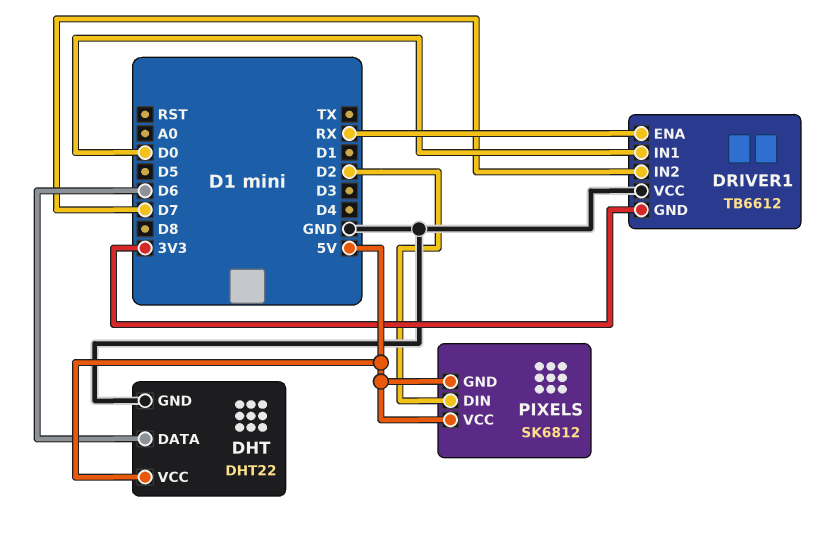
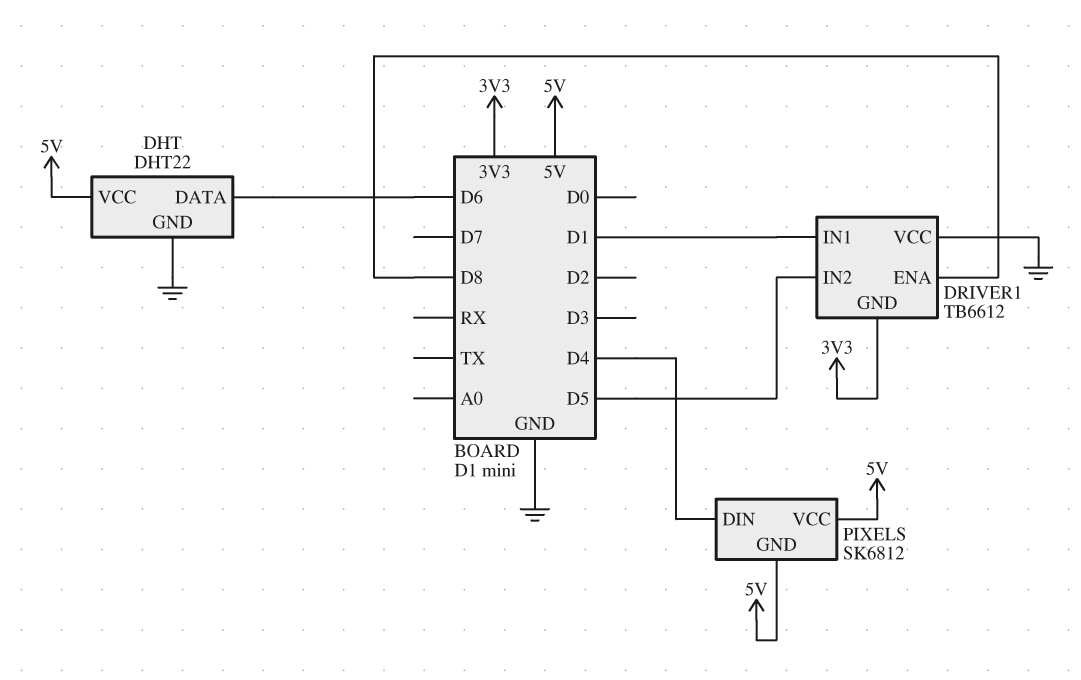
DRIVER1 pin ENA: RX -> D8
DRIVER1 pin IN1: D0 -> D1
DRIVER1 pin IN2: D7 -> D5
PIXELS pin DIN: D2 -> D4

